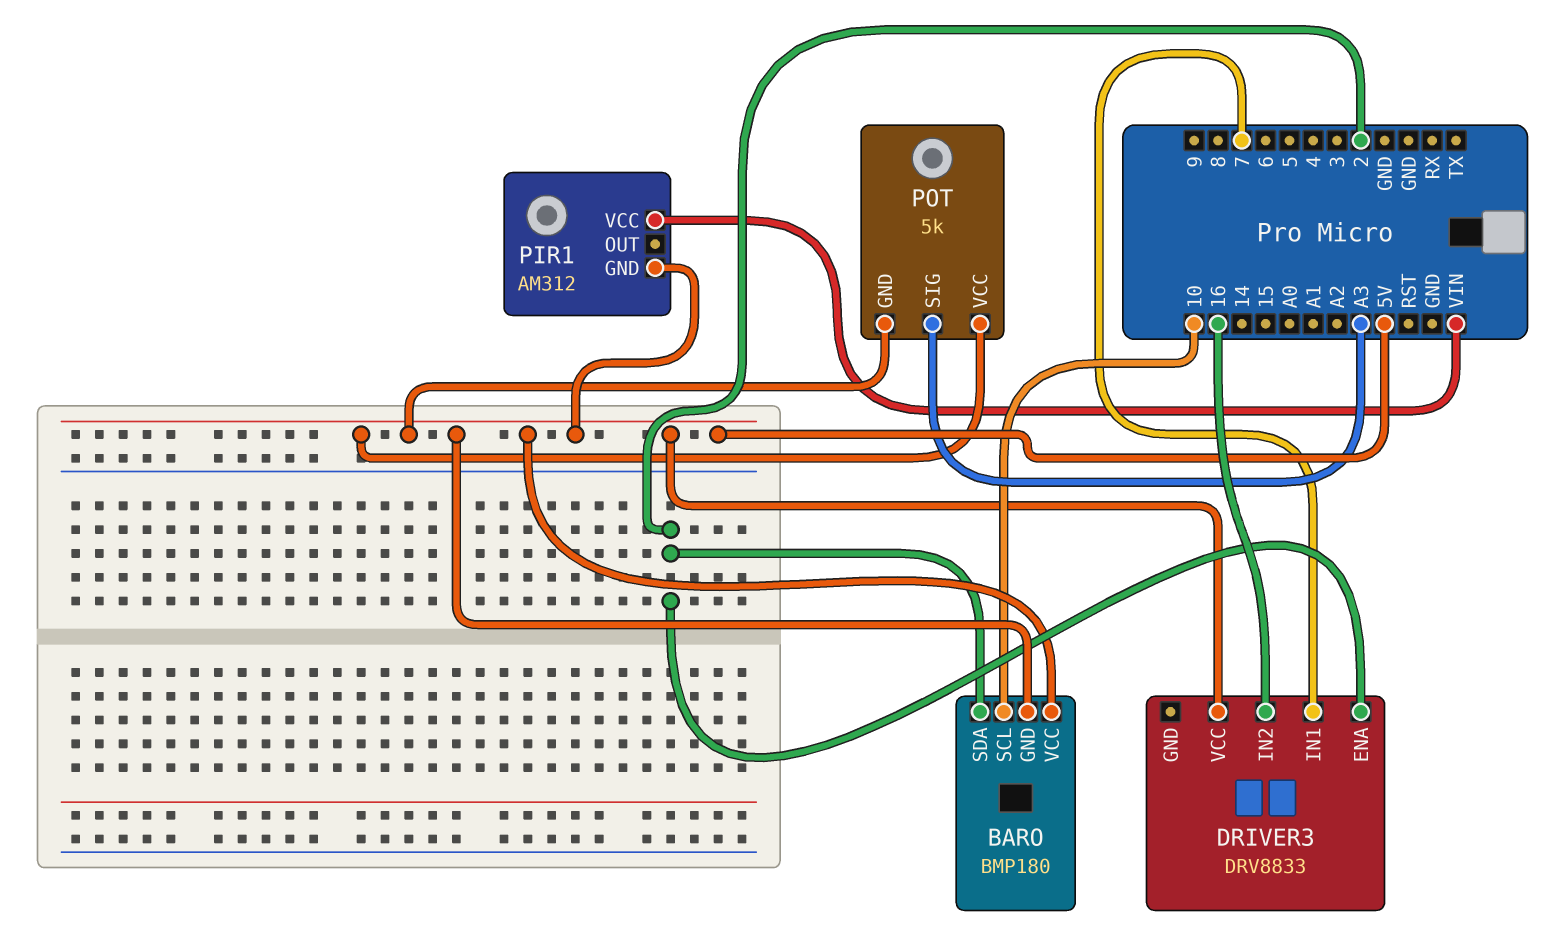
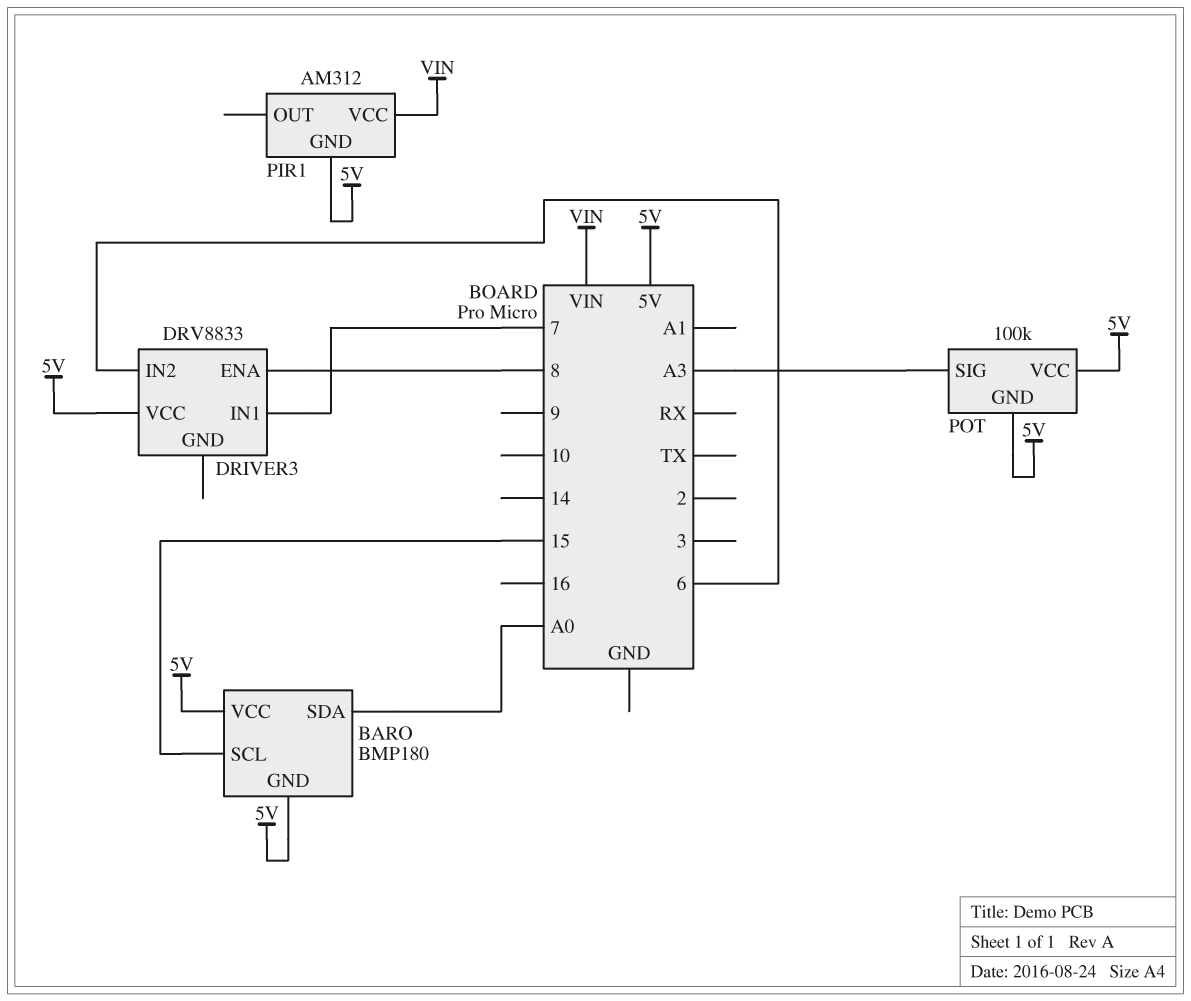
BARO pin SCL: 10 -> 15
BARO pin SDA: 2 -> A0
DRIVER3 pin ENA: 2 -> 8
DRIVER3 pin IN2: 16 -> 6
POT: 5k -> 100k

